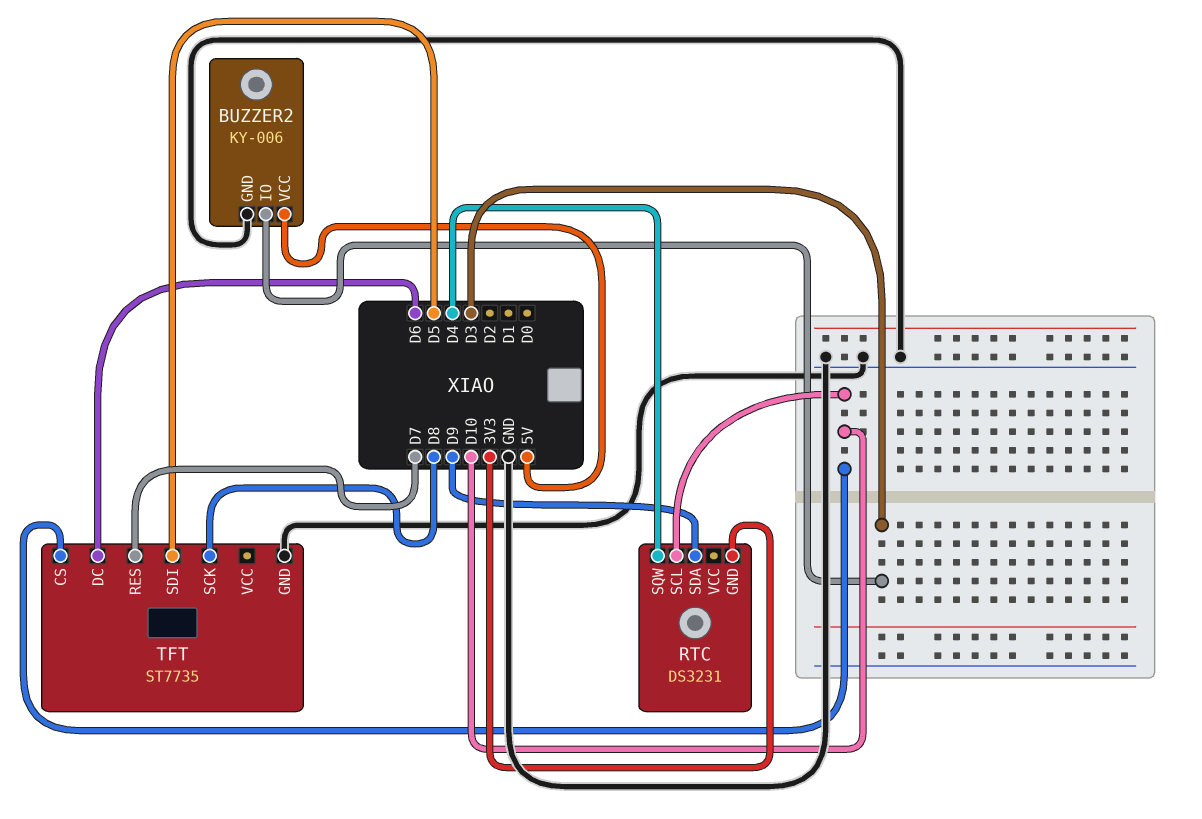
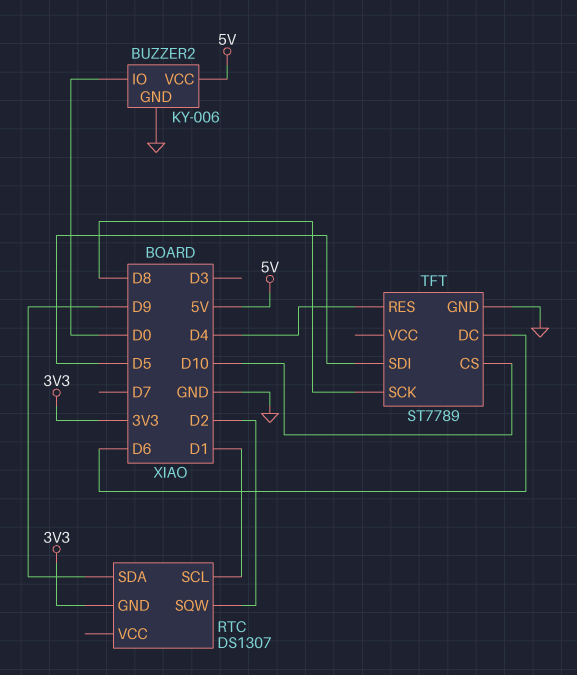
BUZZER2 pin IO: D3 -> D0
RTC: DS3231 -> DS1307
RTC pin SCL: D10 -> D1
RTC pin SQW: D4 -> D2
TFT: ST7735 -> ST7789
TFT pin RES: D7 -> D4

